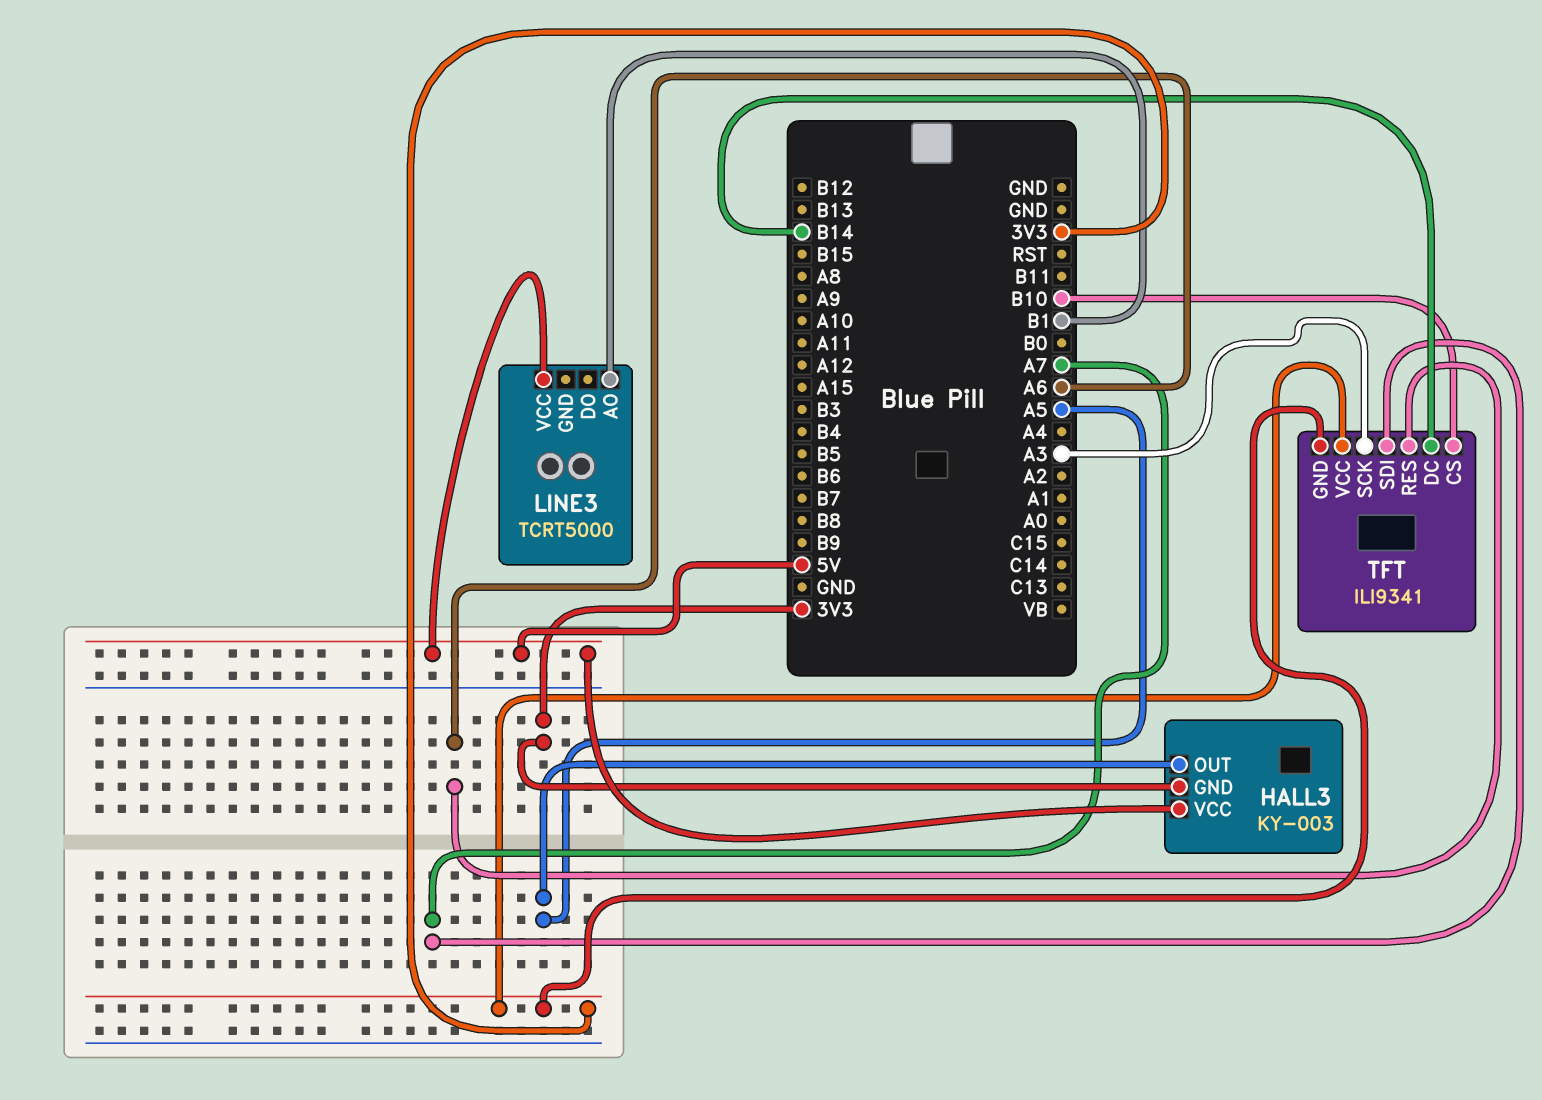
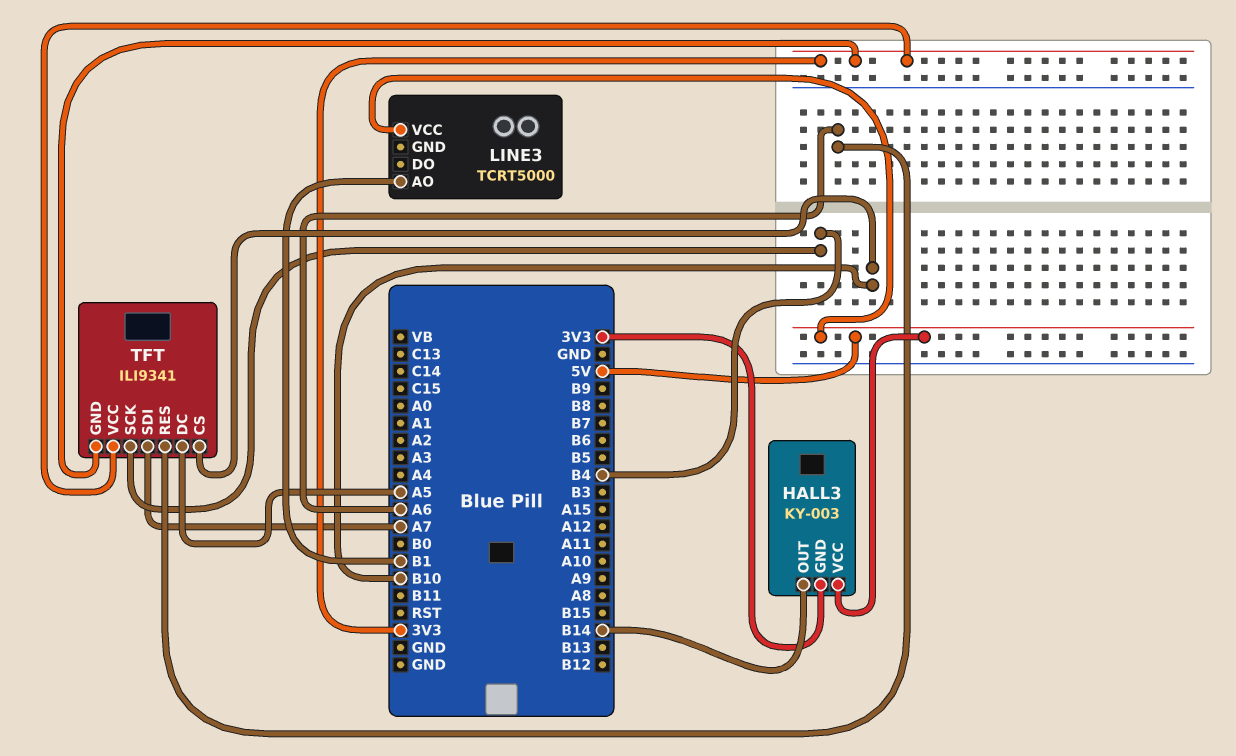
HALL3 pin OUT: A5 -> B14
TFT pin DC: B14 -> A5
TFT pin SCK: A3 -> B4

